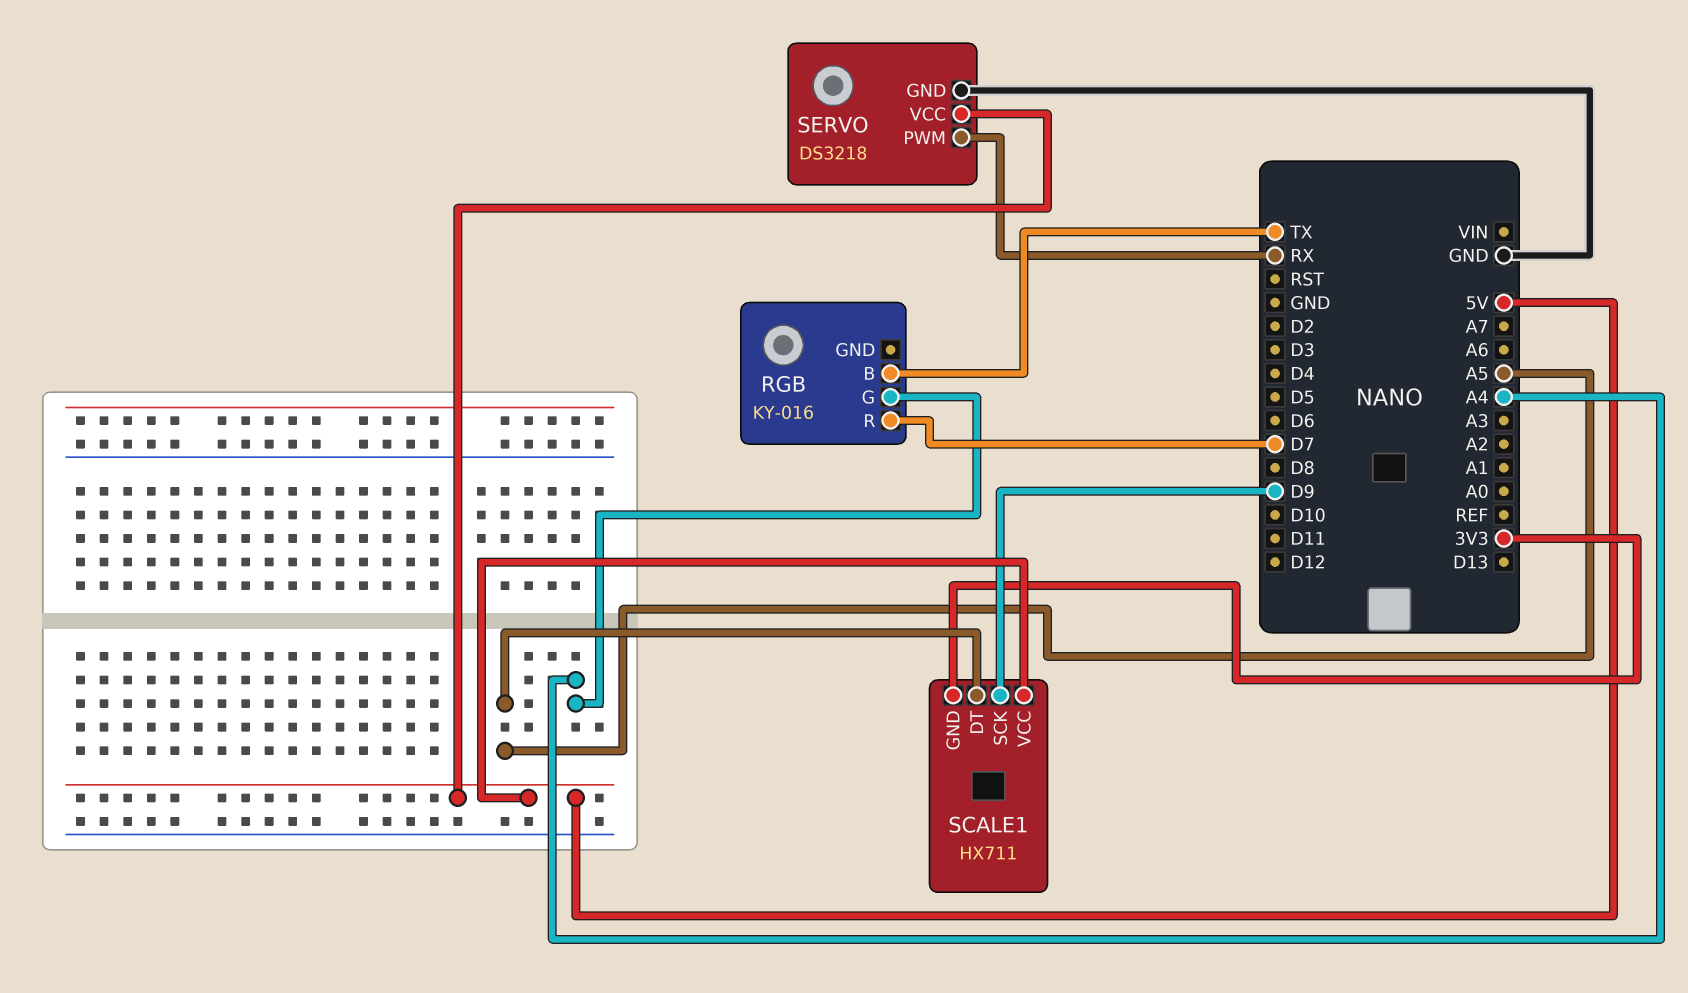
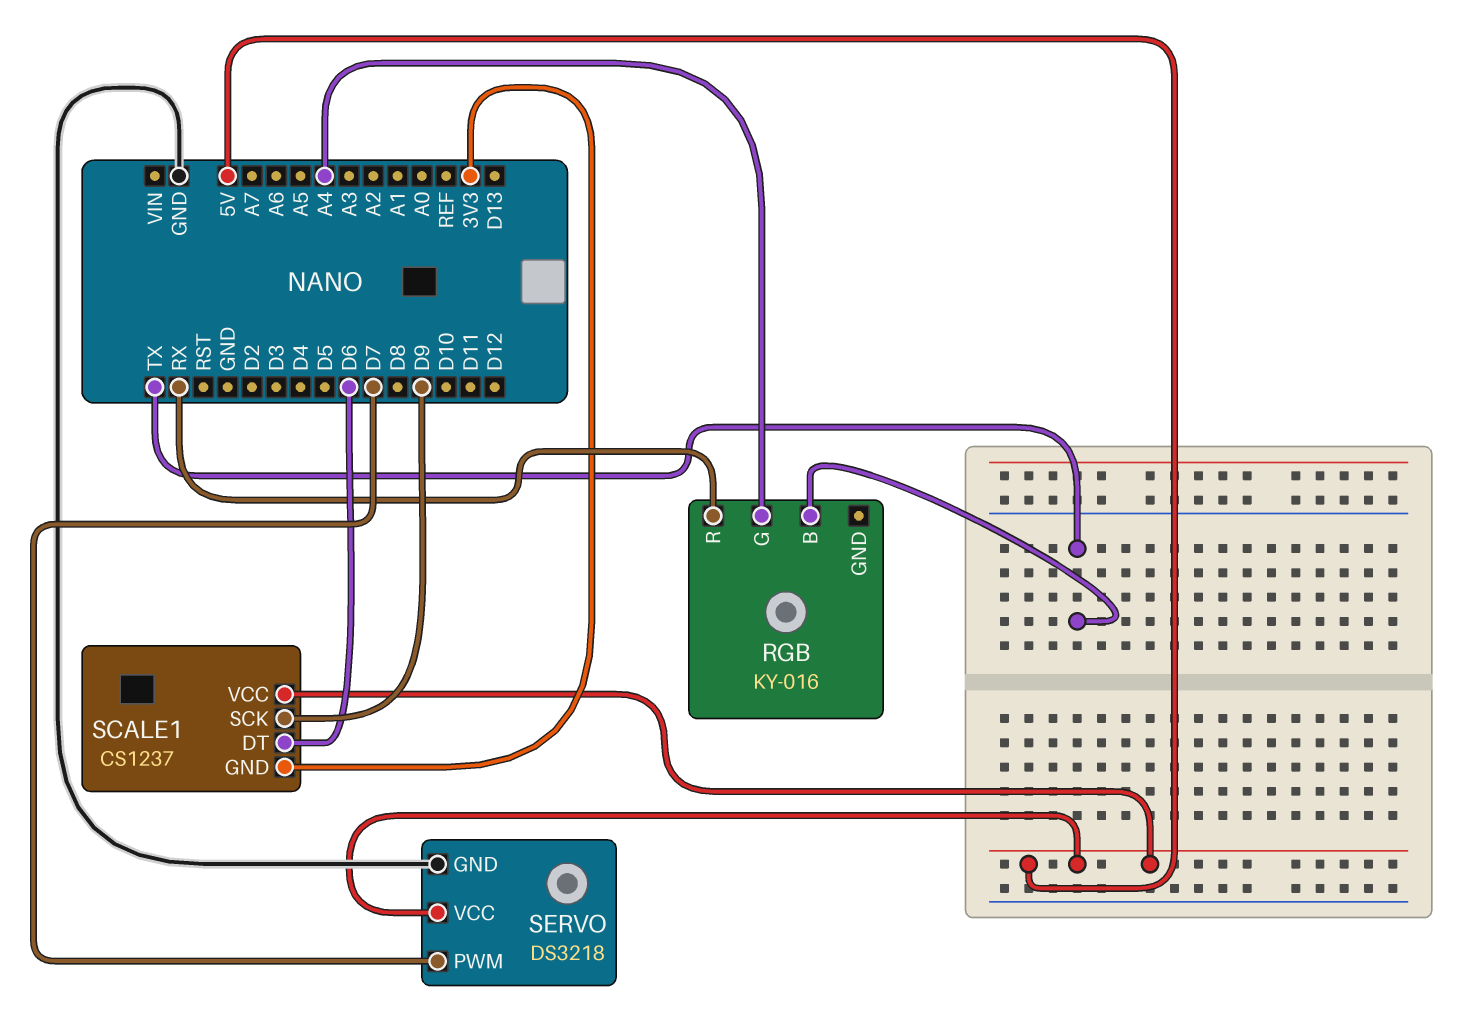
RGB pin R: D7 -> RX
SCALE1: HX711 -> CS1237
SCALE1 pin DT: A5 -> D6
SERVO pin PWM: RX -> D7

